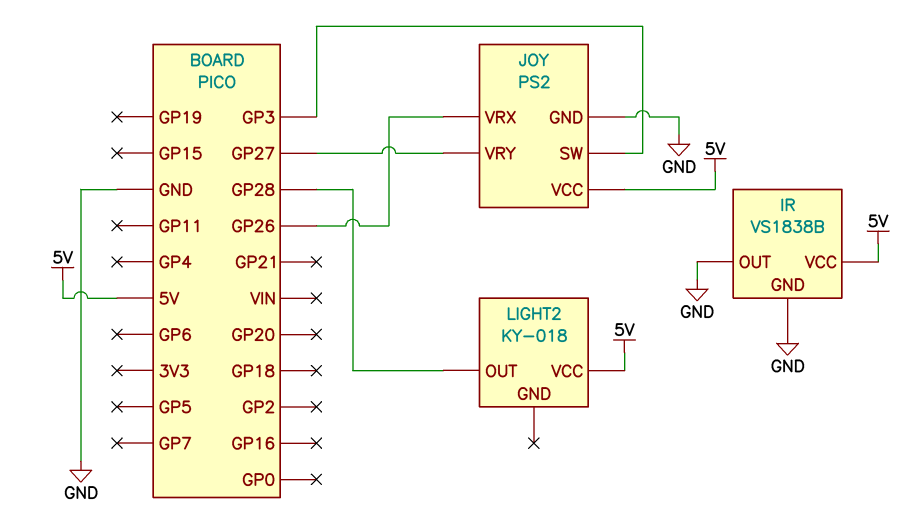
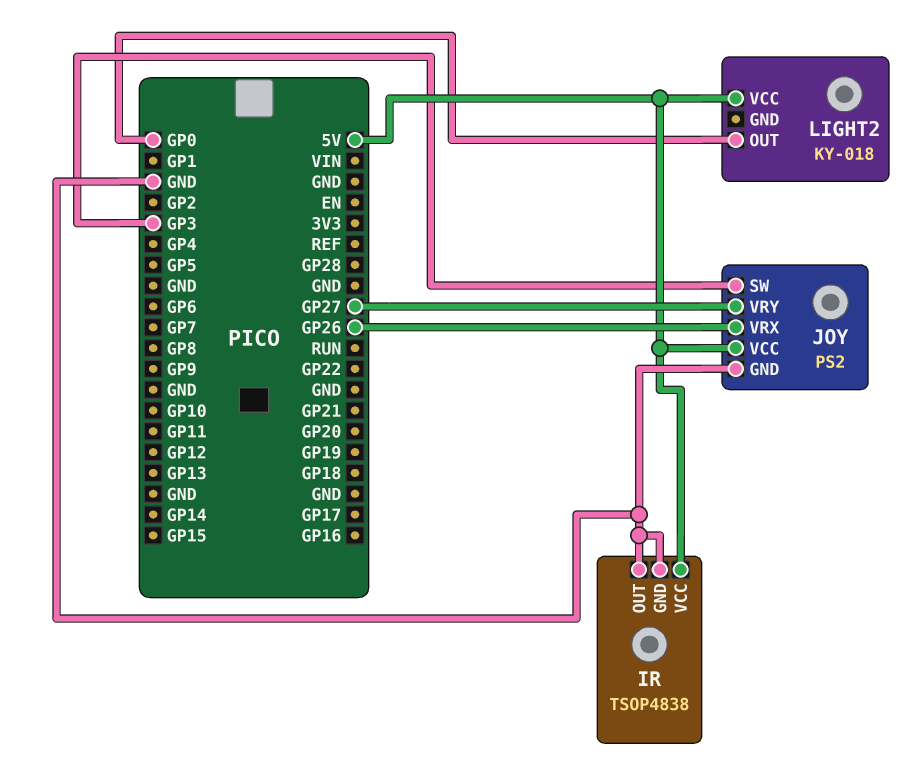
IR: VS1838B -> TSOP4838
LIGHT2 pin OUT: GP28 -> GP0

